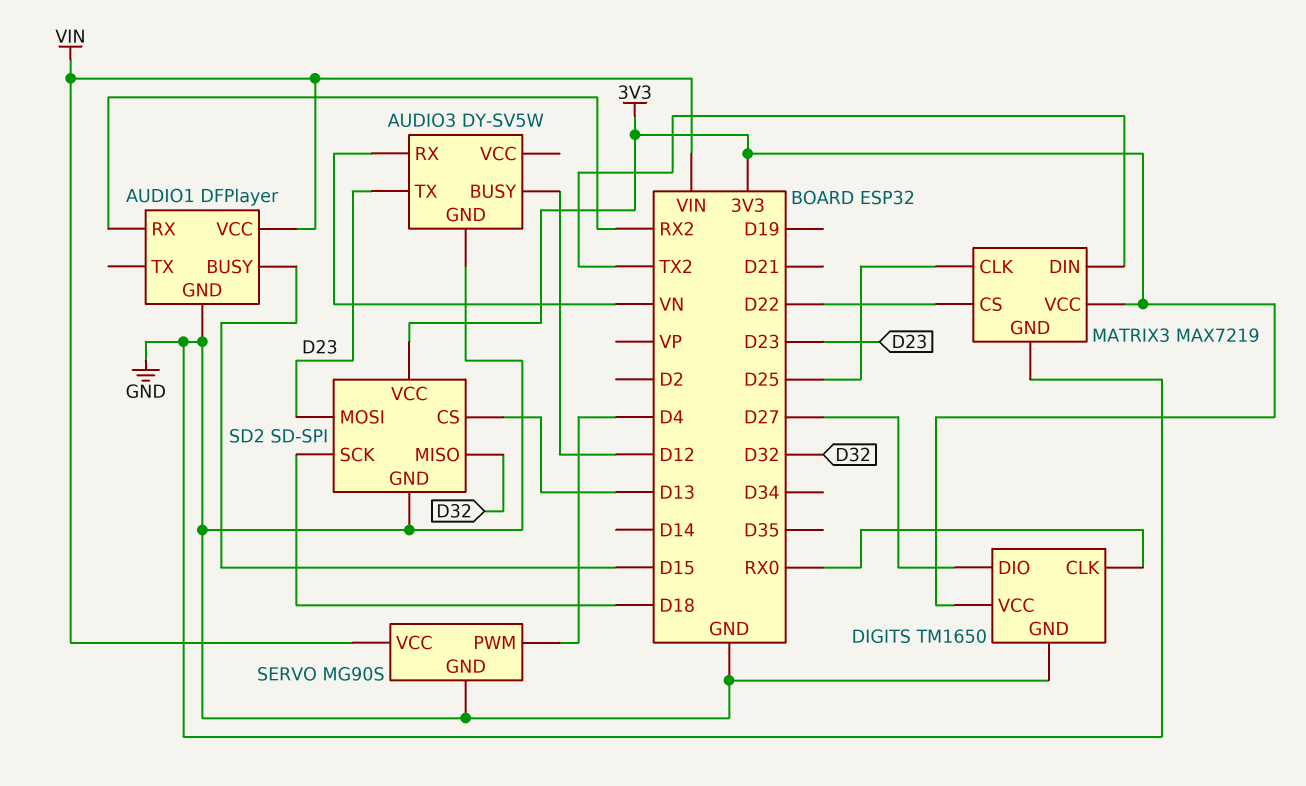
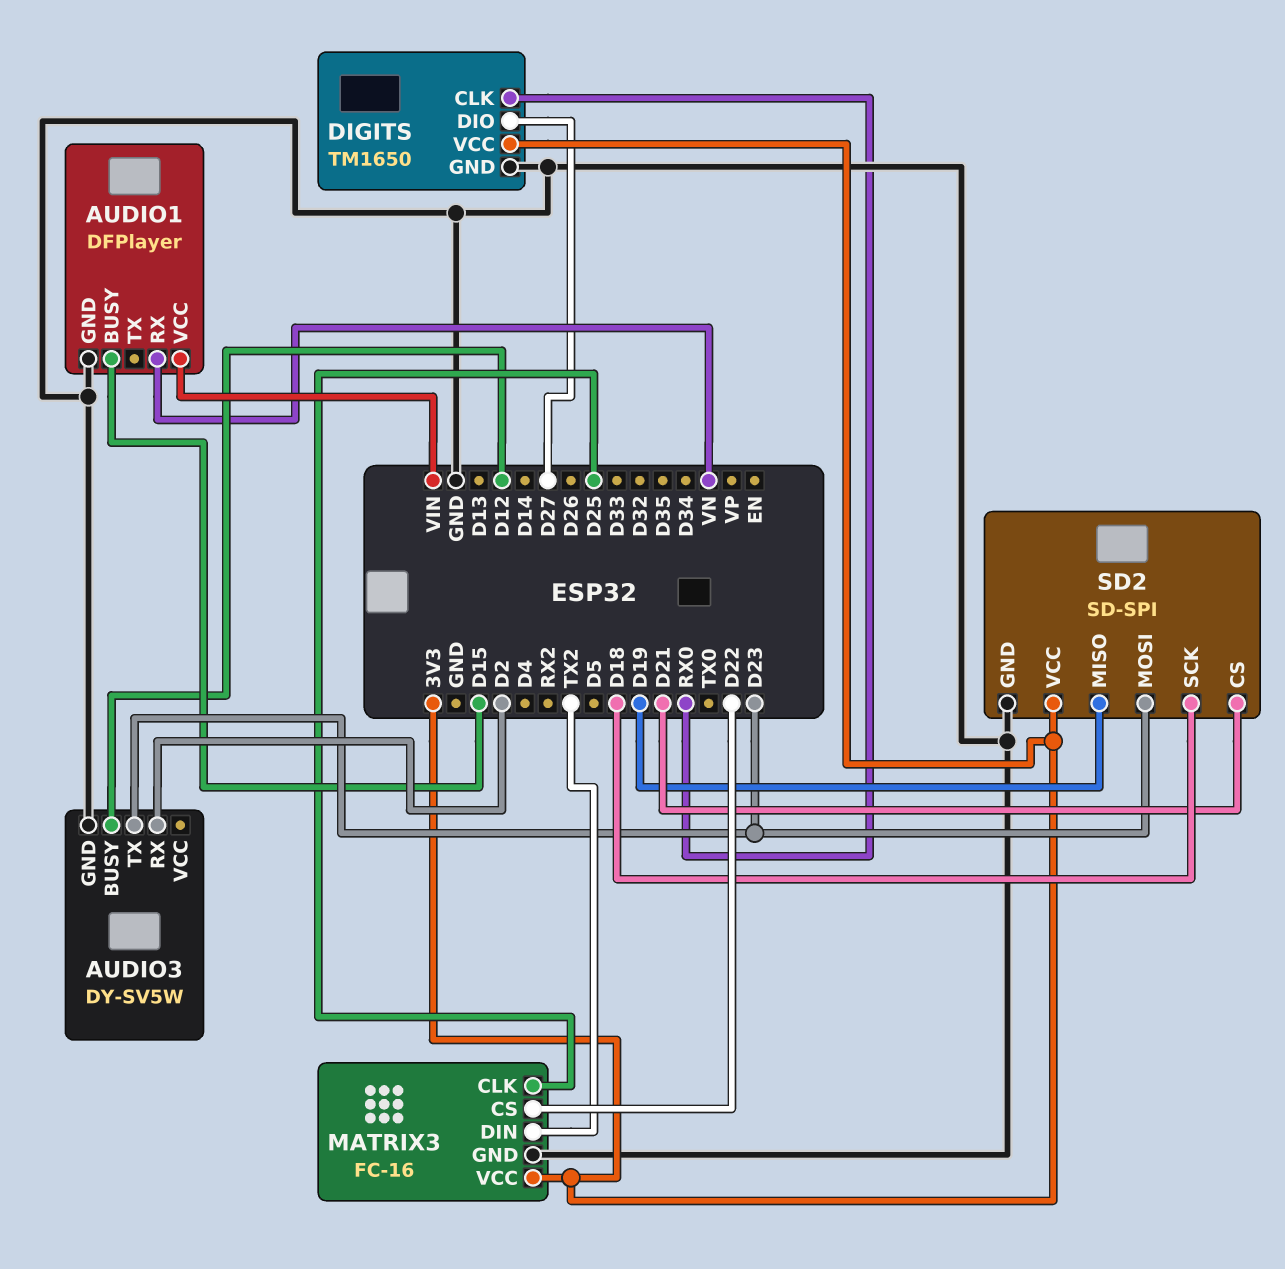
AUDIO1 pin RX: RX2 -> VN
AUDIO3 pin RX: VN -> D2
MATRIX3: MAX7219 -> FC-16
SD2 pin CS: D13 -> D21
SD2 pin MISO: D32 -> D19
SERVO: MG90S -> none
SERVO pin GND: GND -> none
SERVO pin PWM: D4 -> none
SERVO pin VCC: VIN -> none

